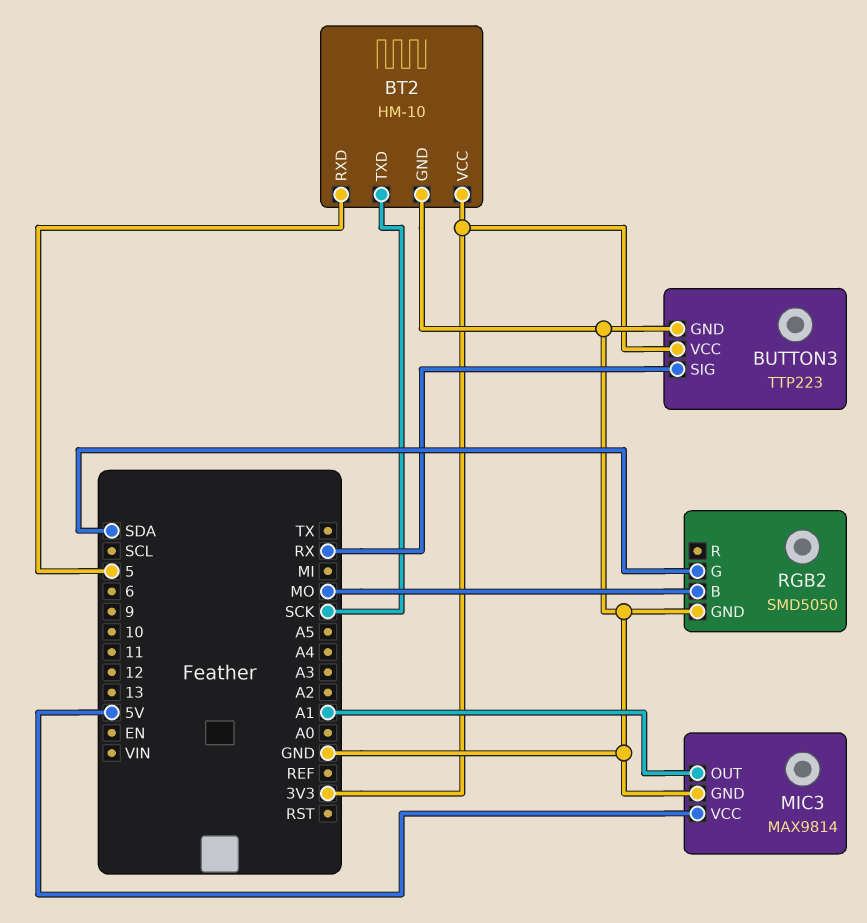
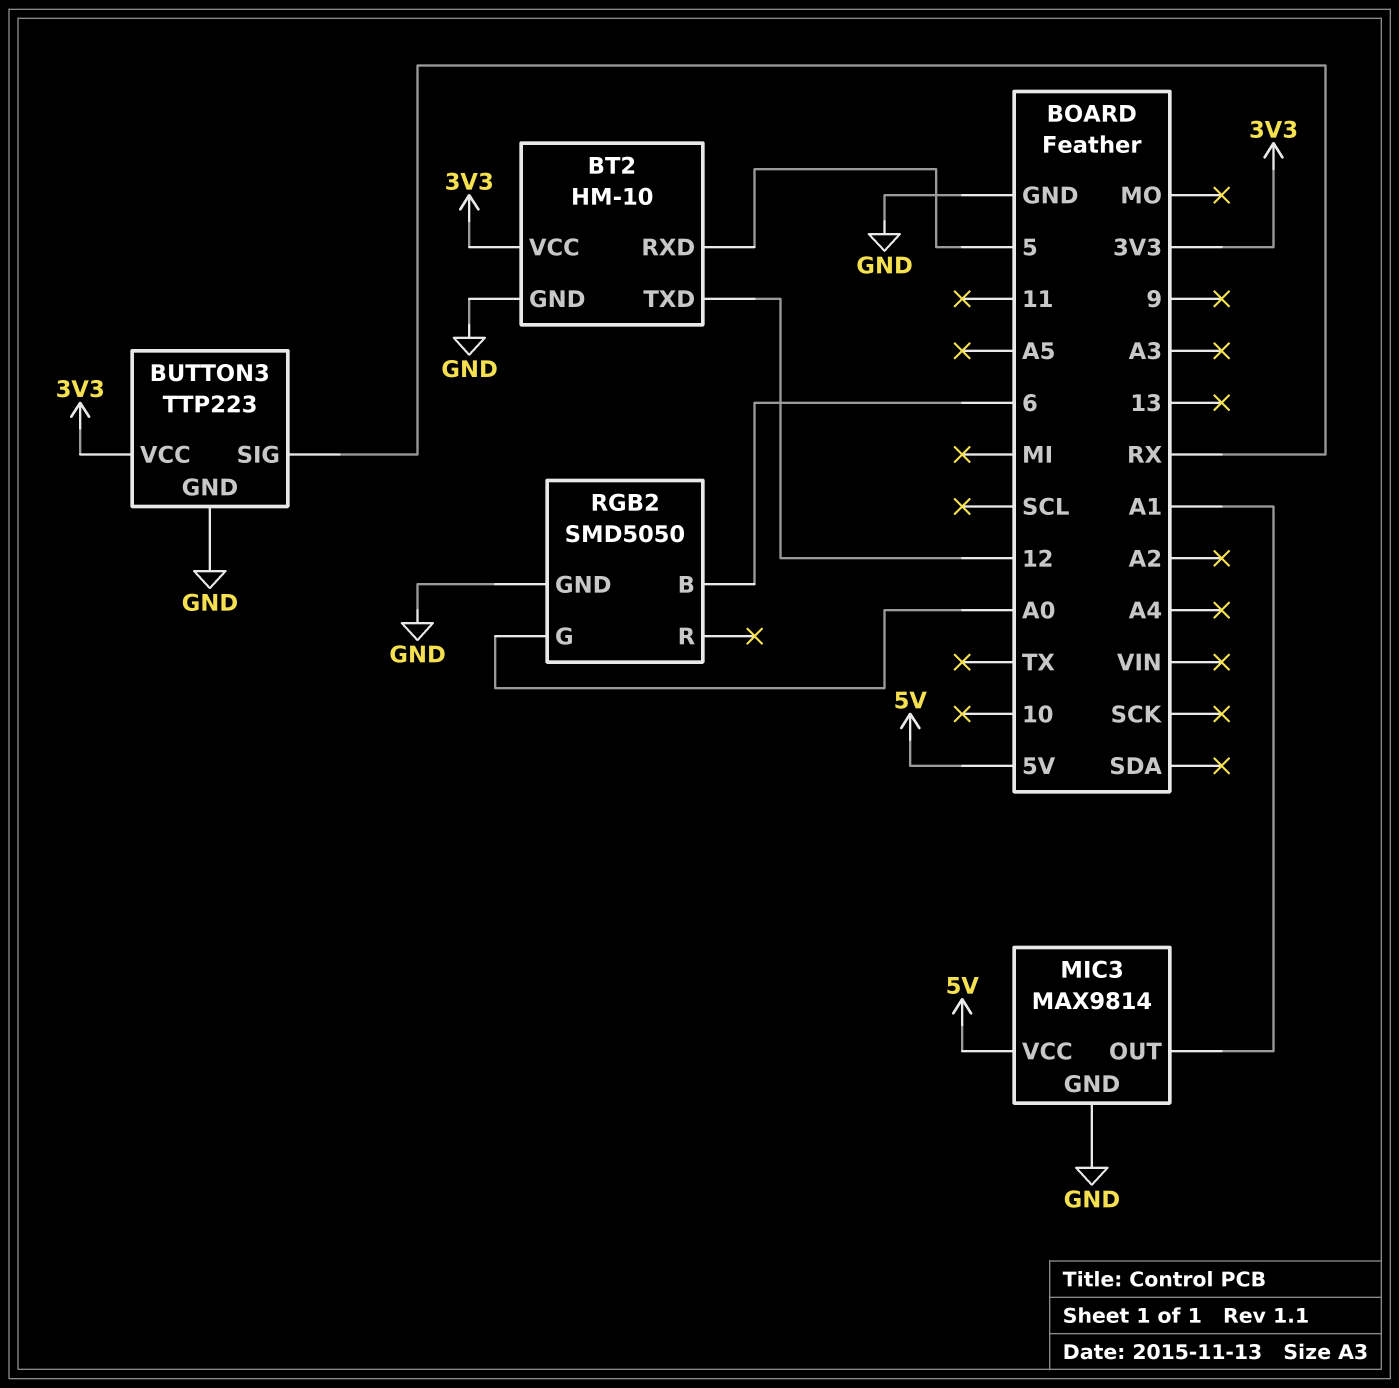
BT2 pin TXD: SCK -> 12
RGB2 pin B: MO -> 6
RGB2 pin G: SDA -> A0

